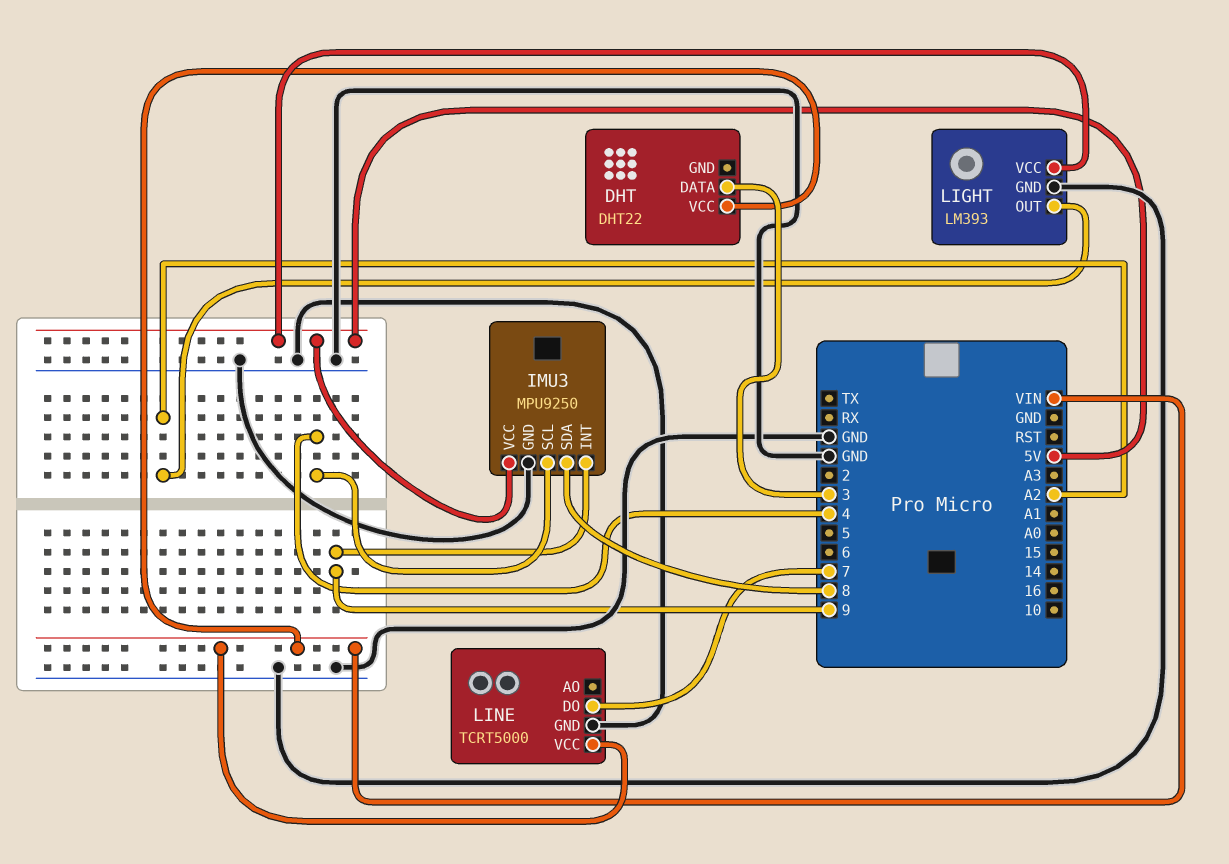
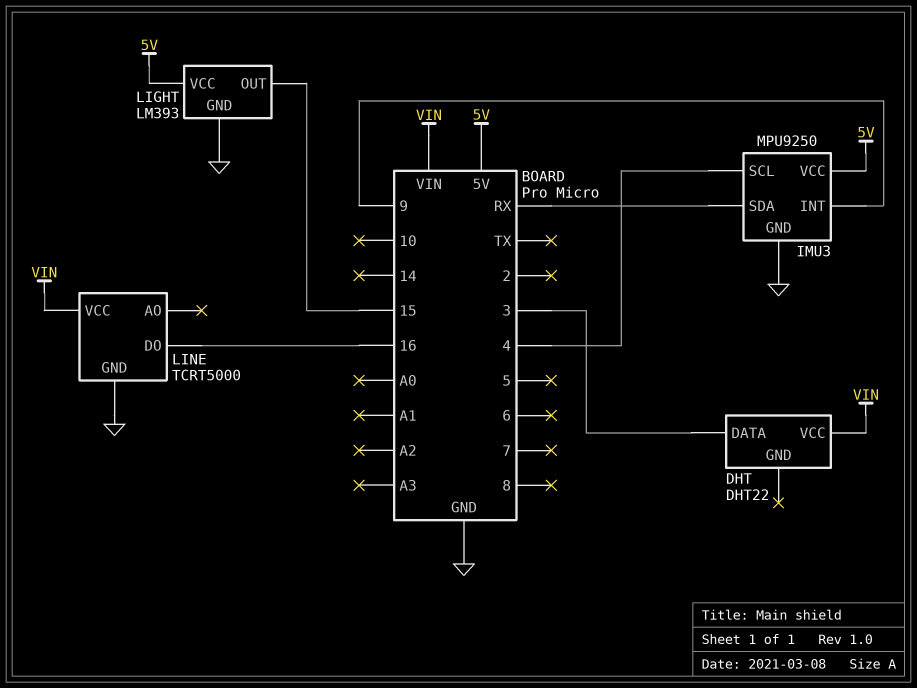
IMU3 pin SDA: 8 -> RX
LIGHT pin OUT: A2 -> 15
LINE pin DO: 7 -> 16

